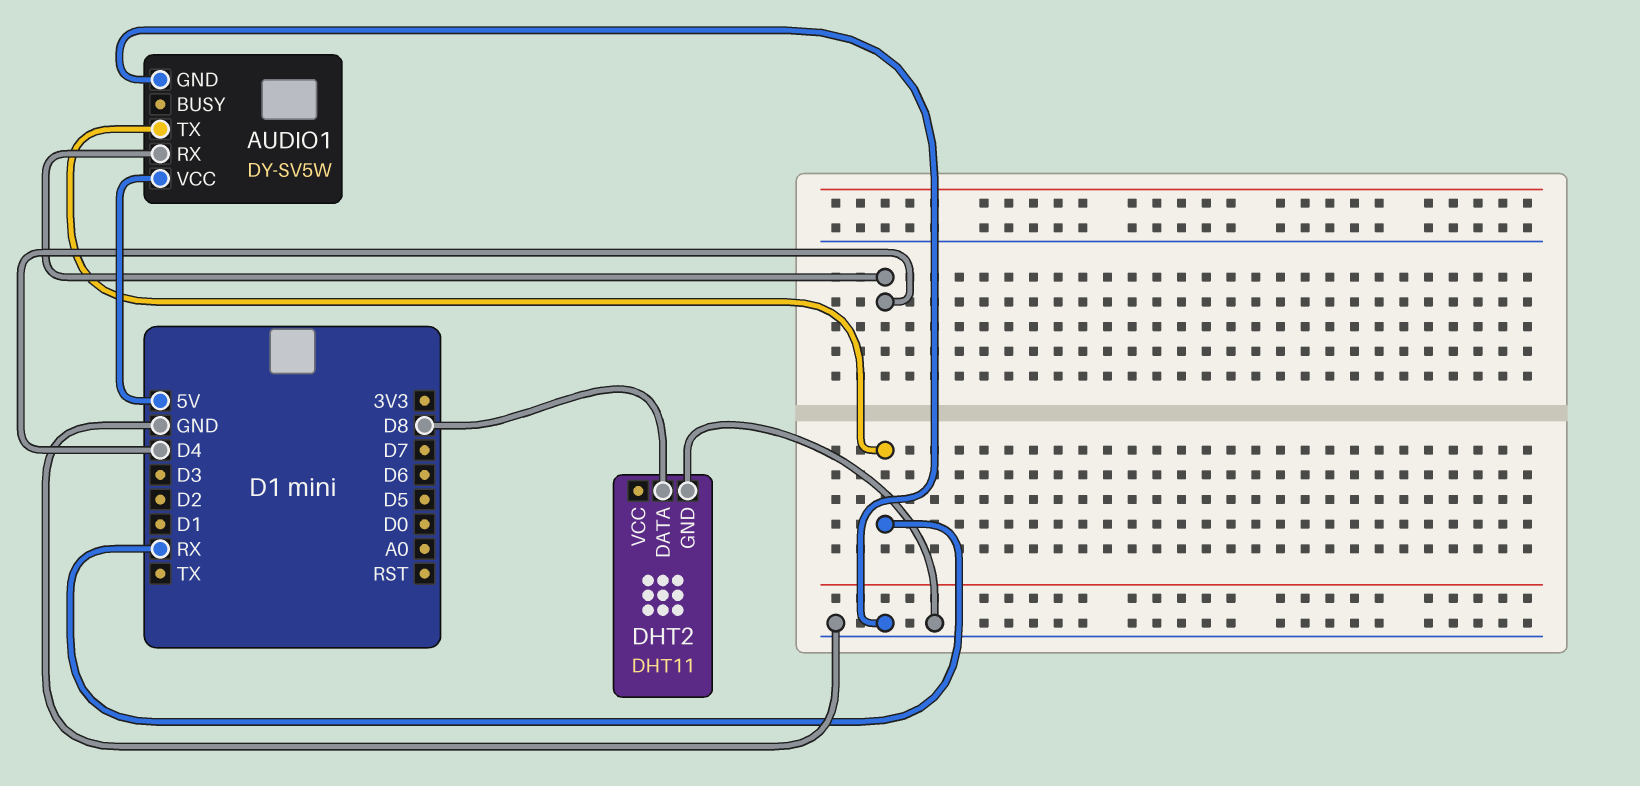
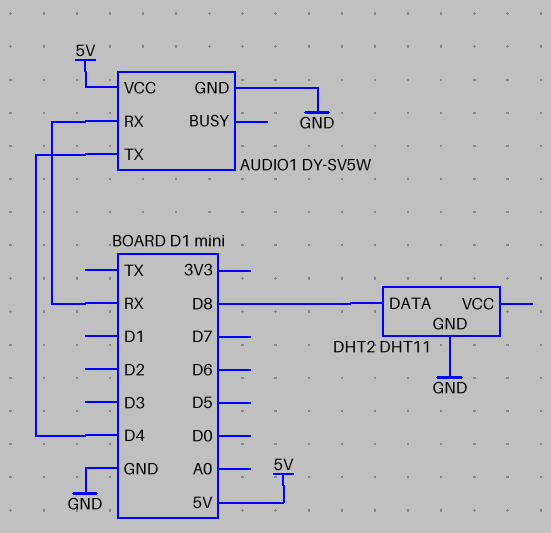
AUDIO1 pin RX: D4 -> RX
AUDIO1 pin TX: RX -> D4

